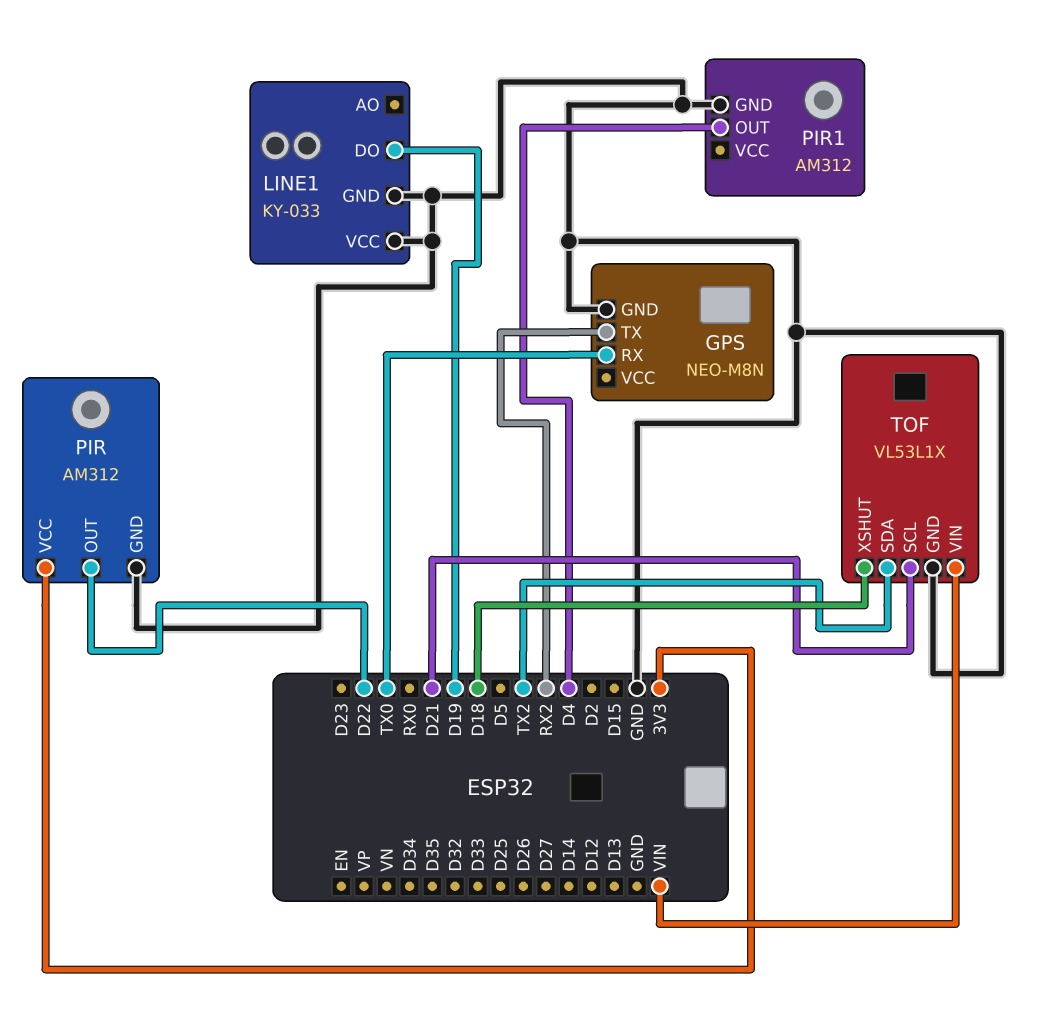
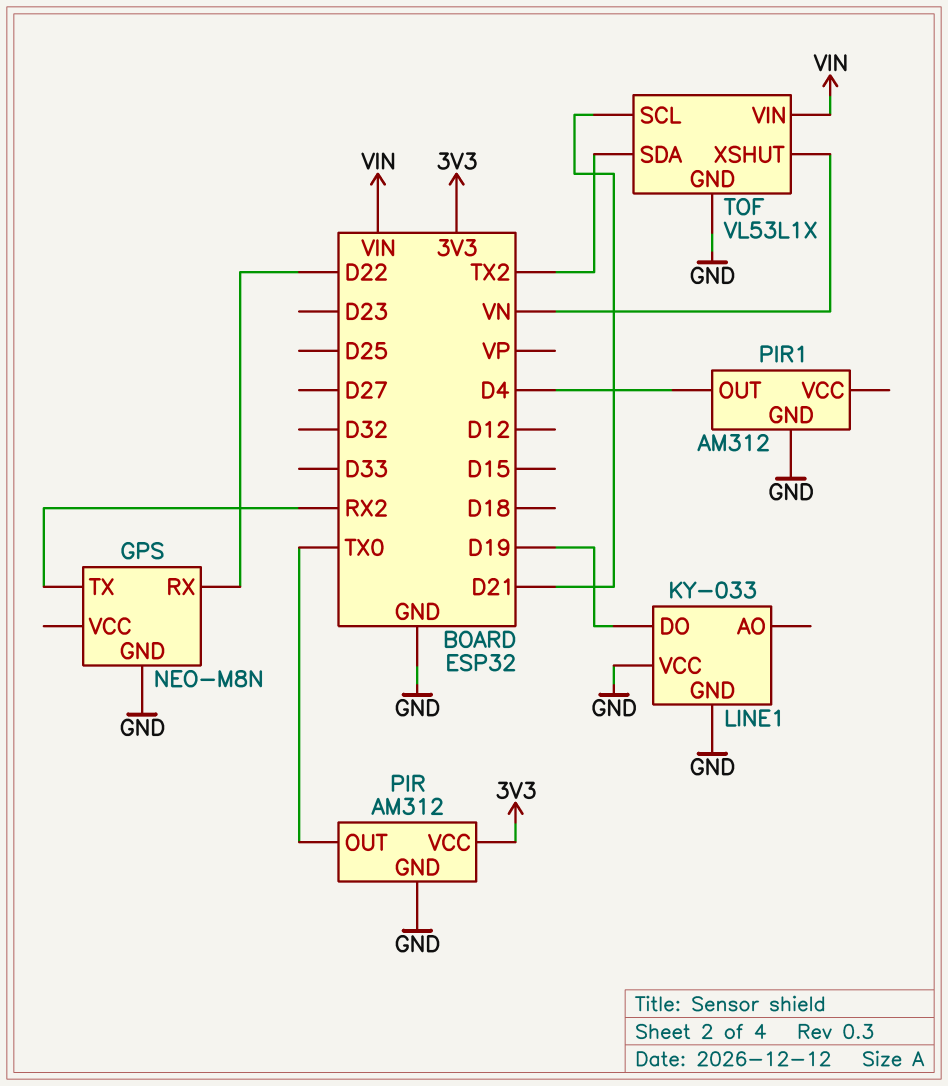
GPS pin RX: TX0 -> D22
PIR pin OUT: D22 -> TX0
TOF pin XSHUT: D18 -> VN

